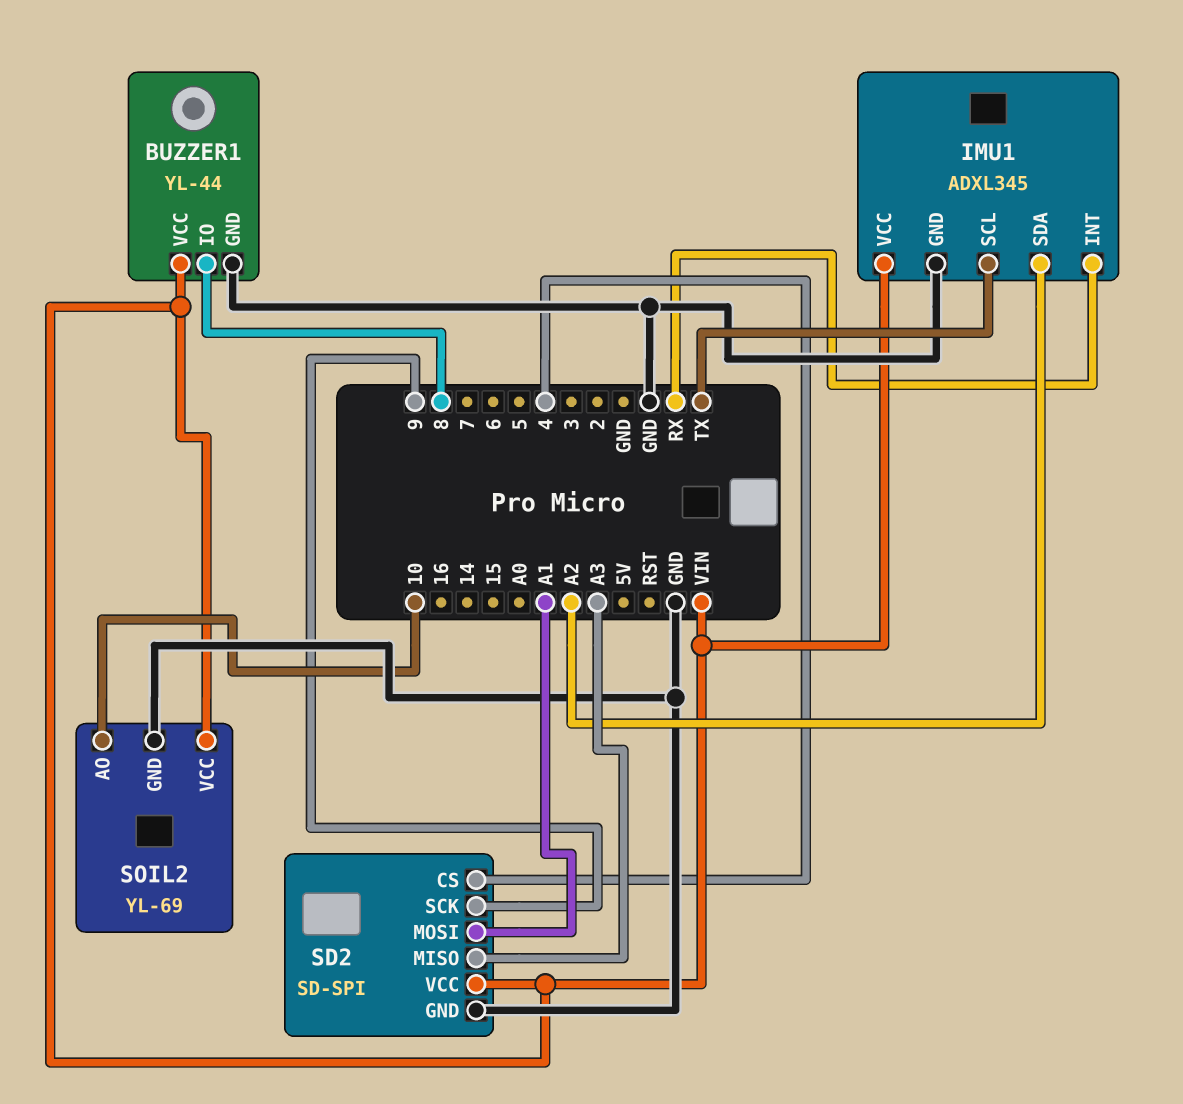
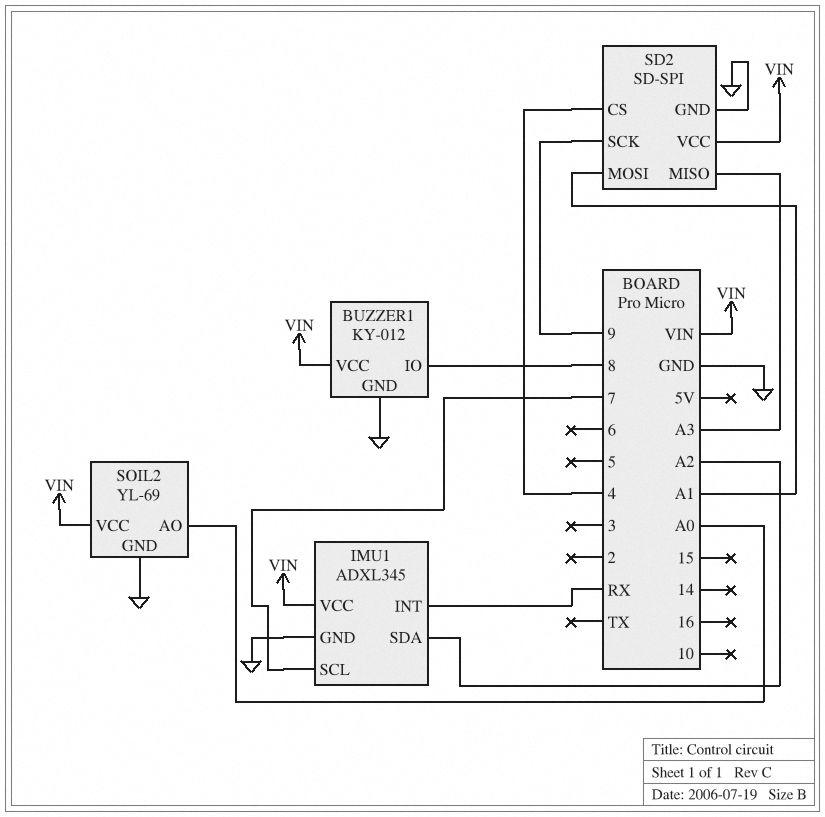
BUZZER1: YL-44 -> KY-012
IMU1 pin SCL: TX -> 7
SOIL2 pin AO: 10 -> A0

